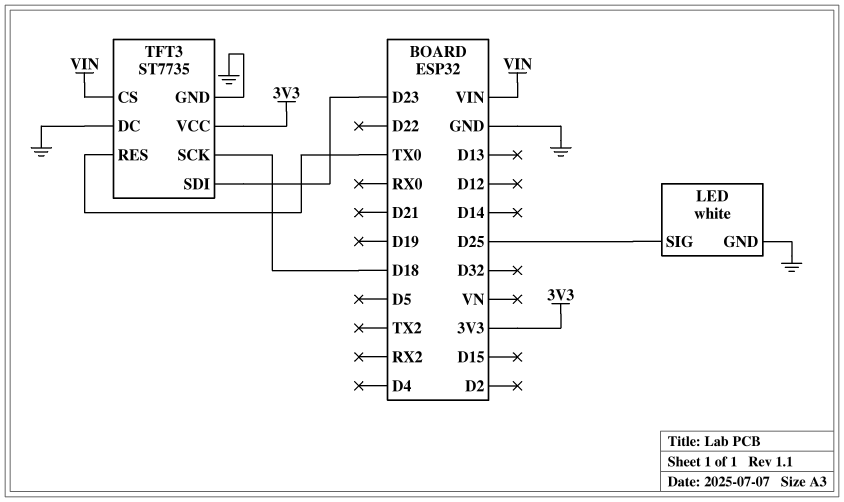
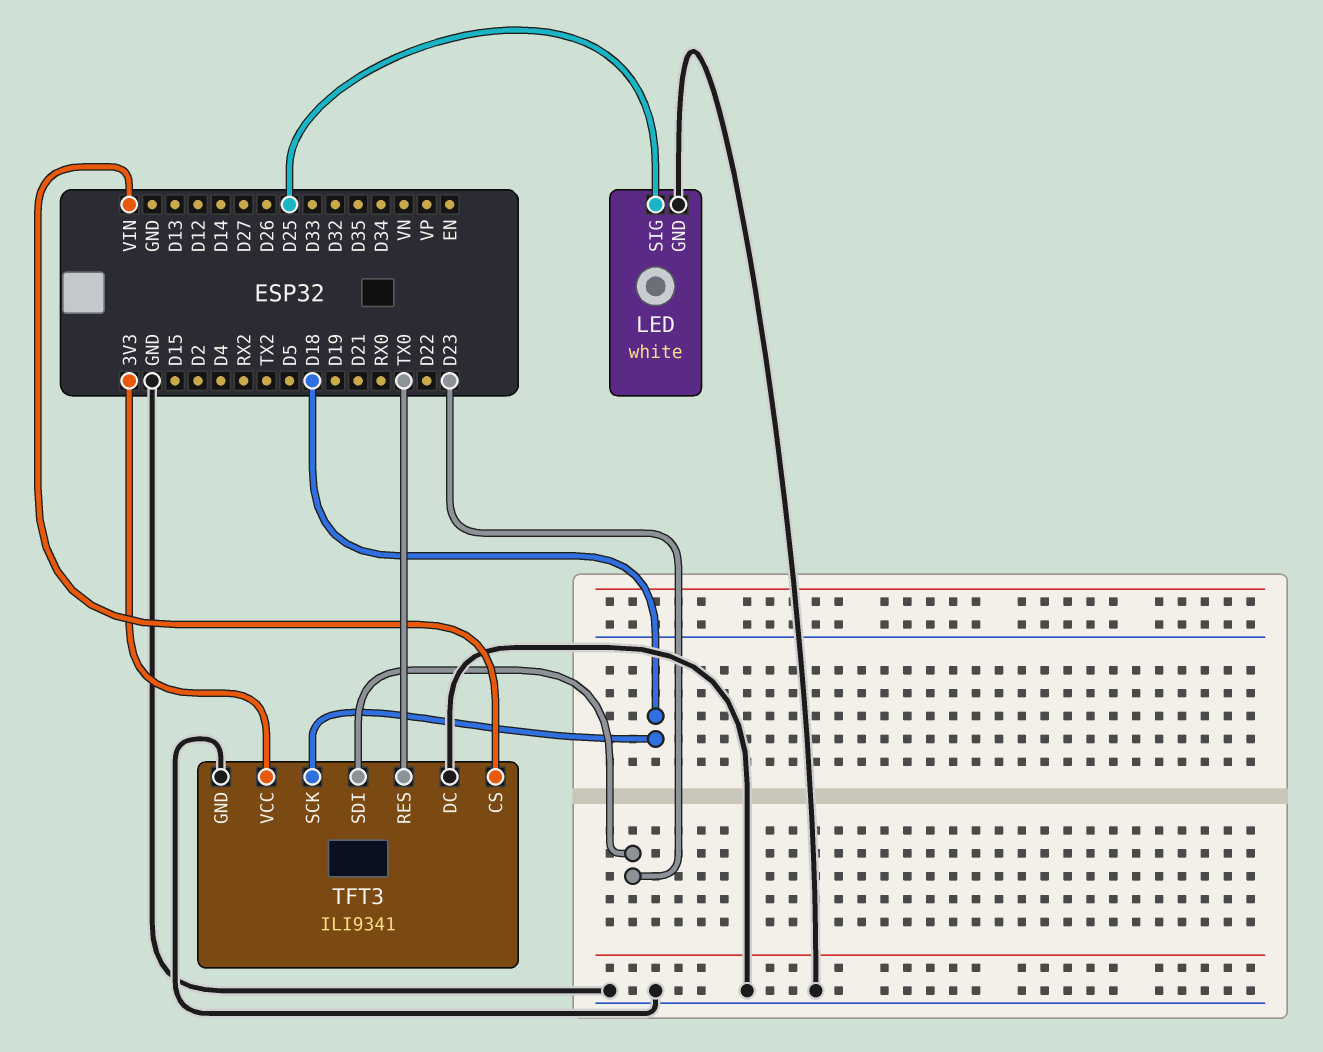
TFT3: ST7735 -> ILI9341

